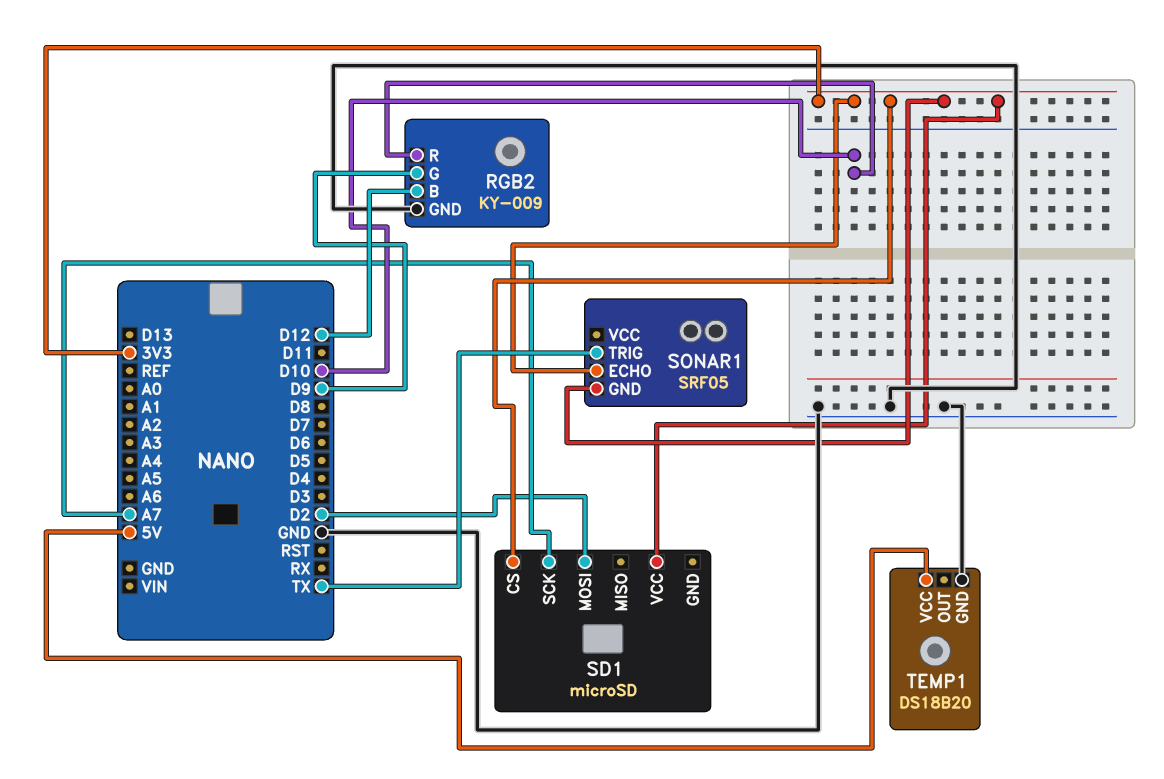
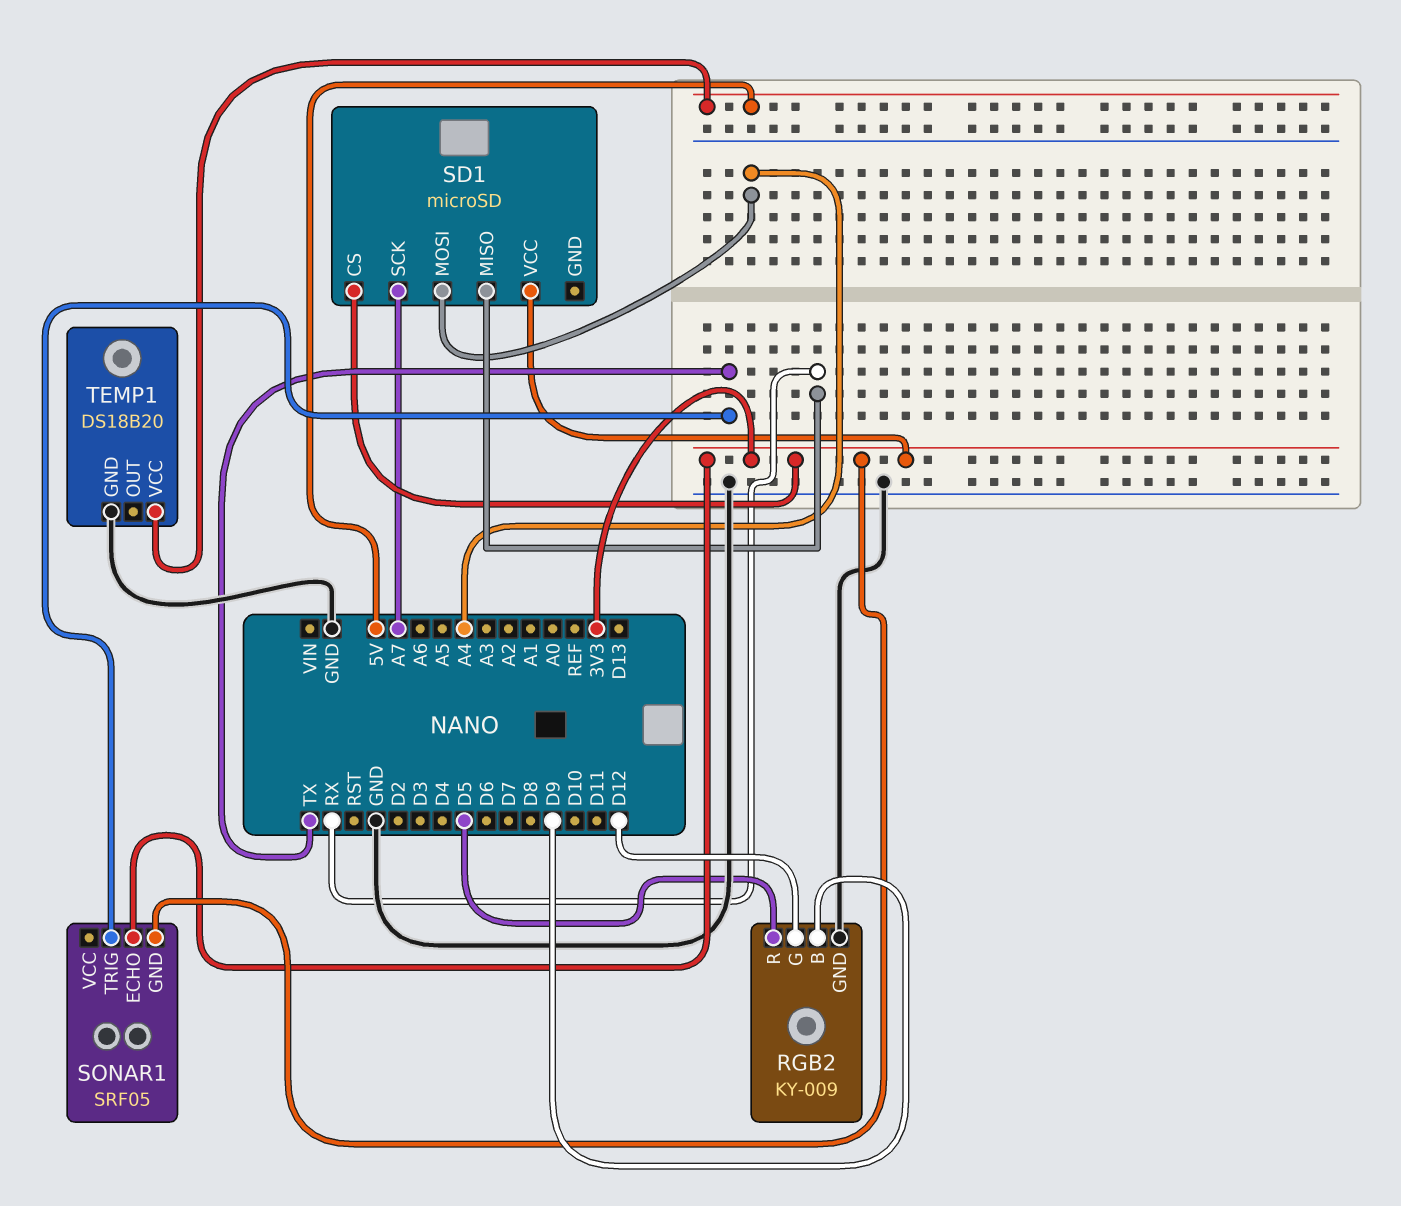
RGB2 pin B: D12 -> D9
RGB2 pin G: D9 -> D12
RGB2 pin R: D10 -> D5
SD1 pin MISO: none -> RX
SD1 pin MOSI: D2 -> A4

